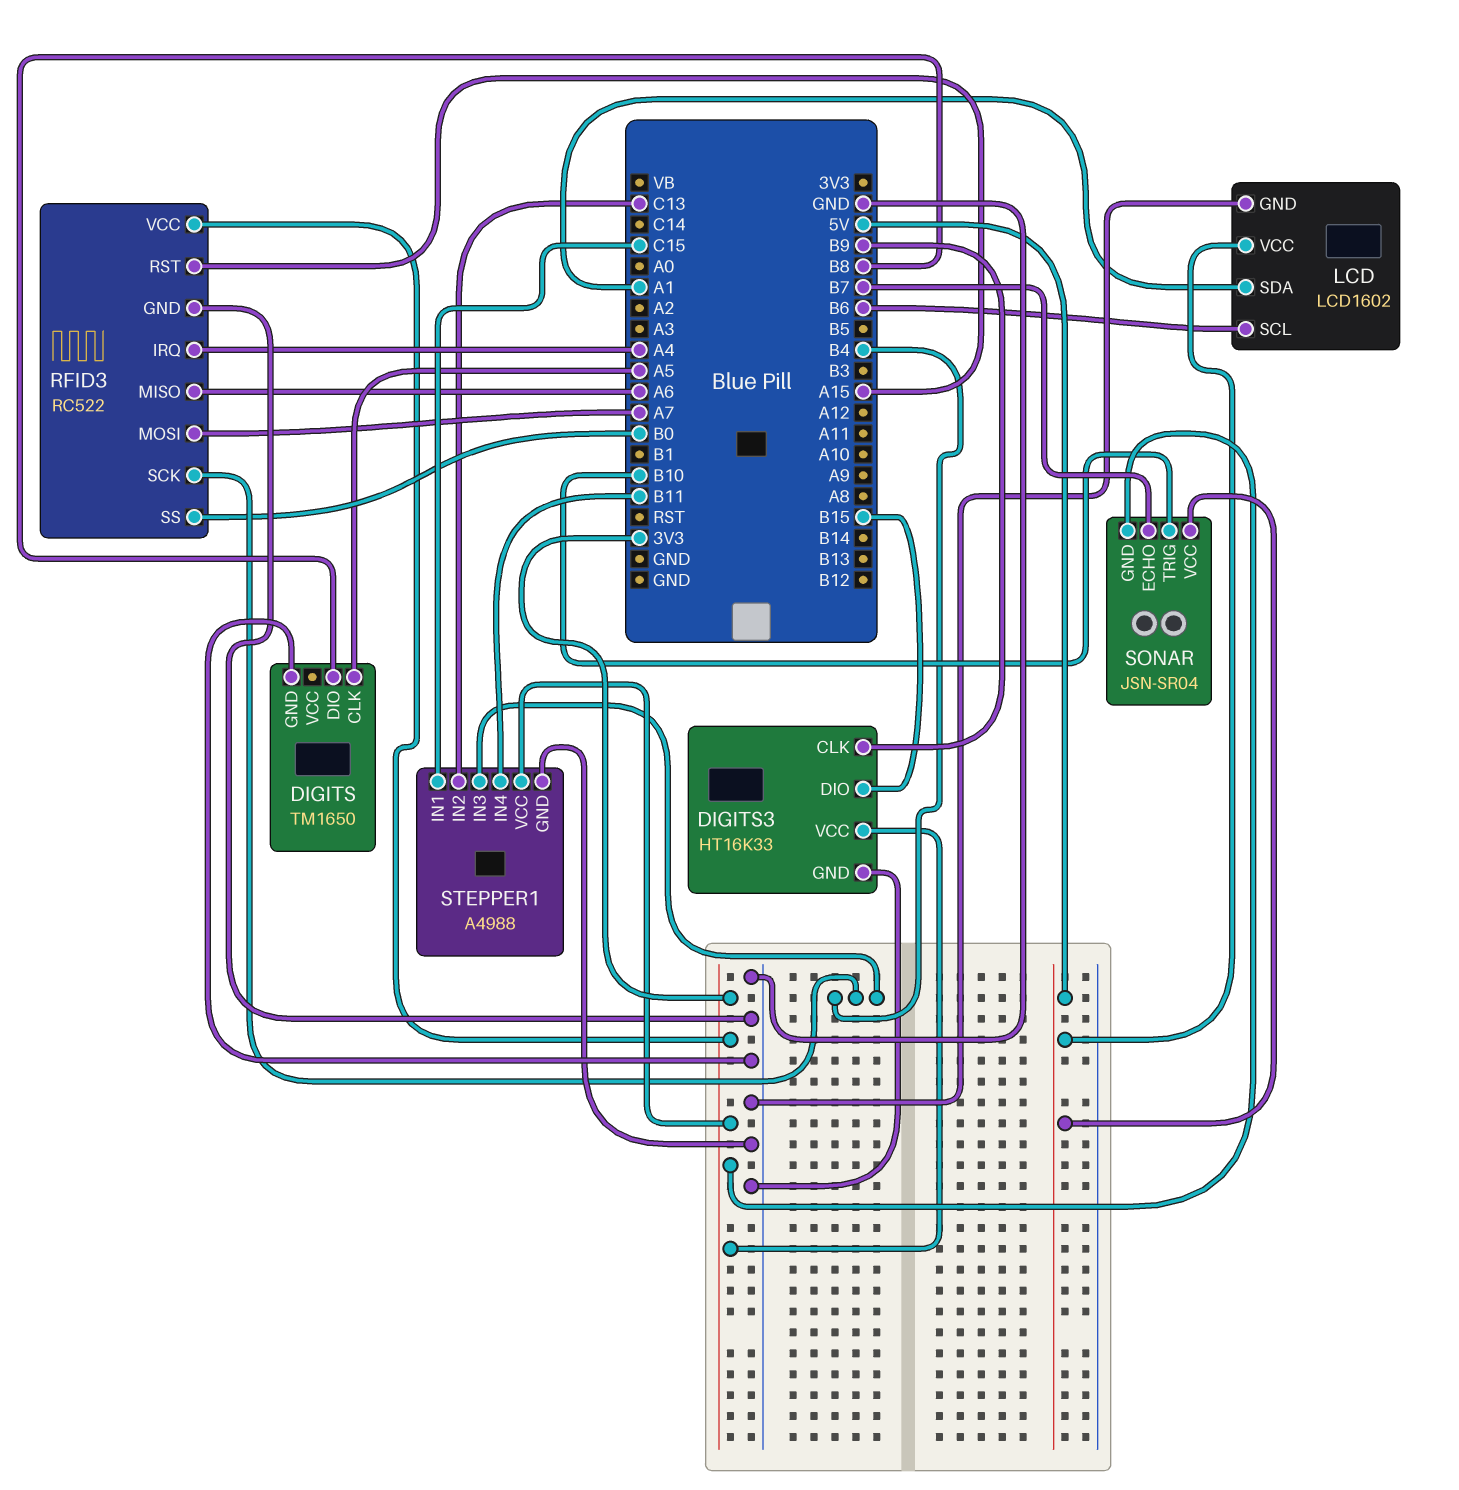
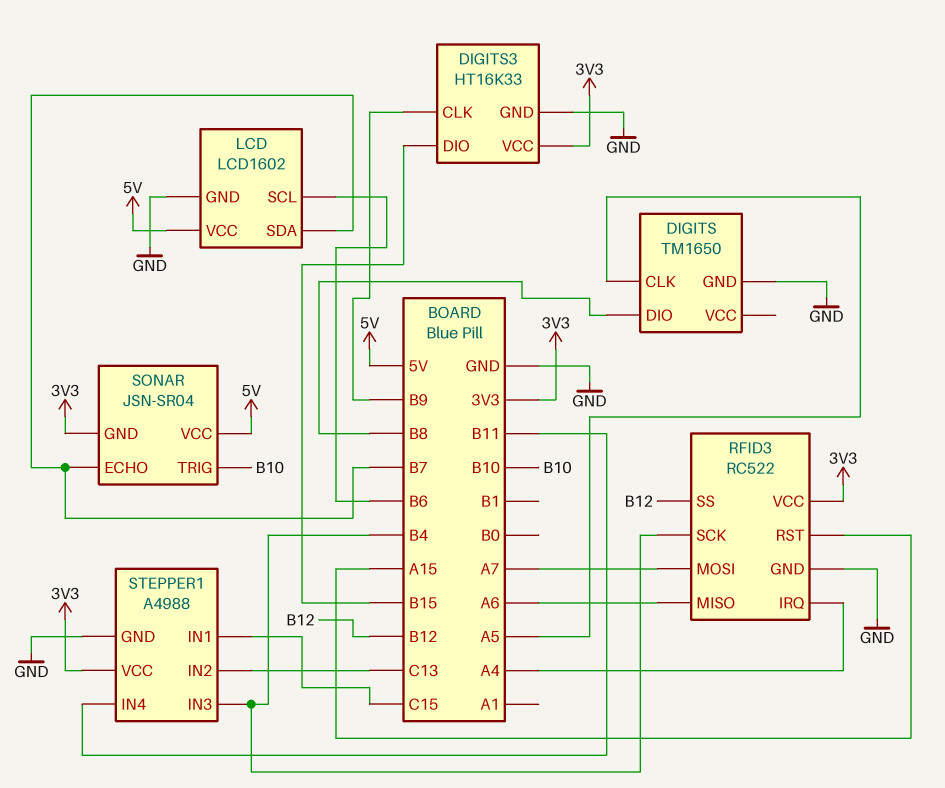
LCD pin SDA: A1 -> B7
RFID3 pin SS: B0 -> B12

